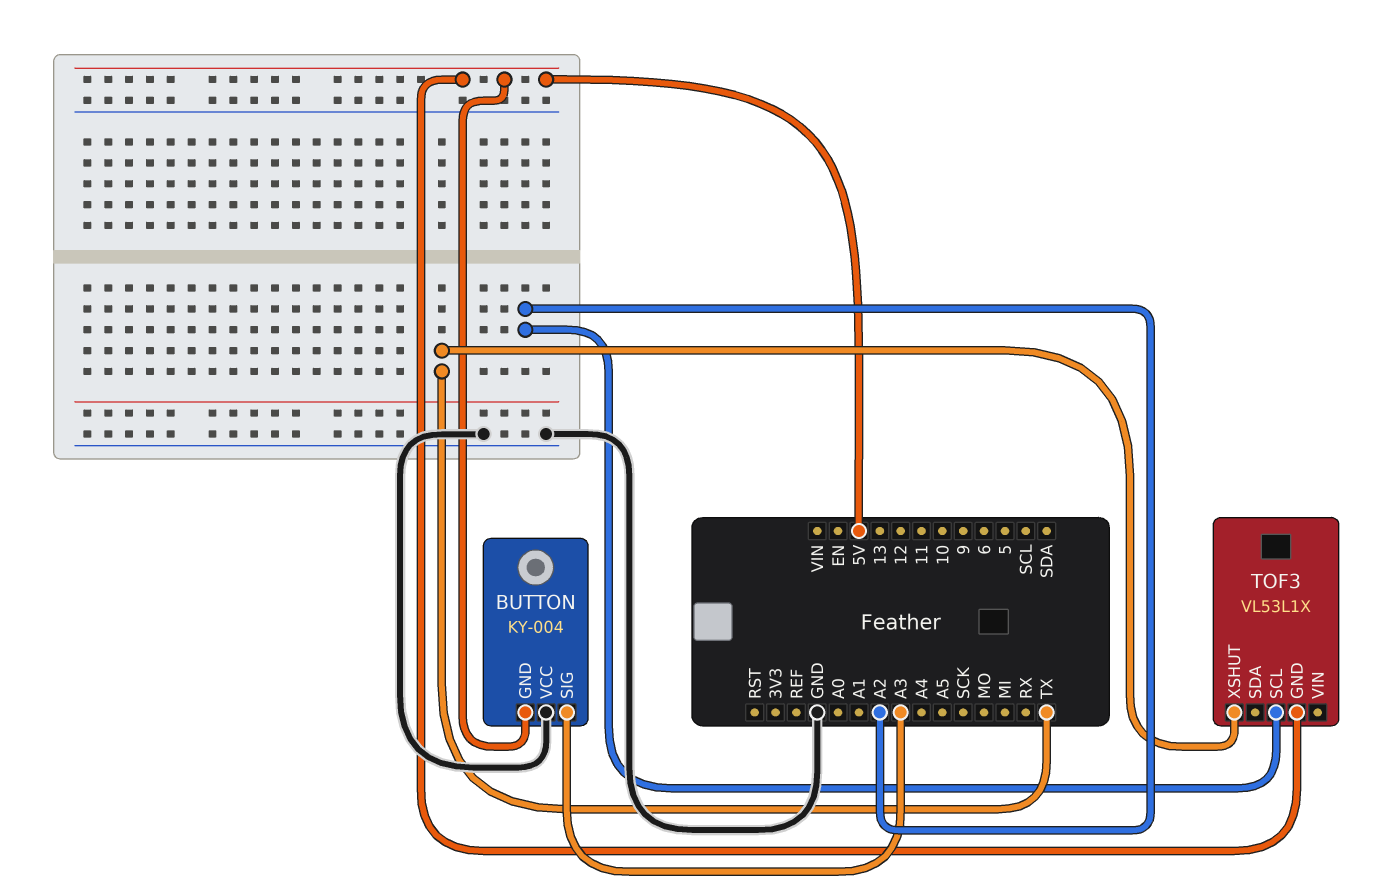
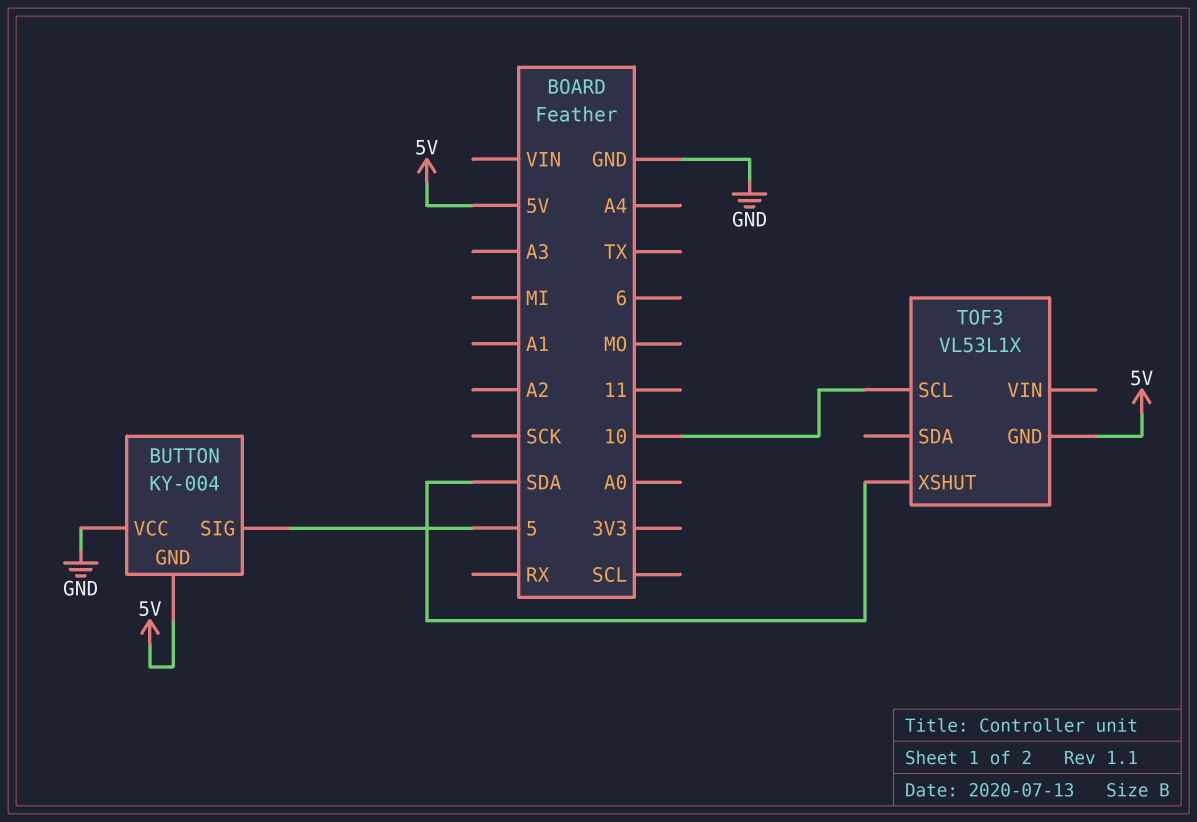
BUTTON pin SIG: A3 -> 5
TOF3 pin SCL: A2 -> 10
TOF3 pin XSHUT: TX -> SDA

